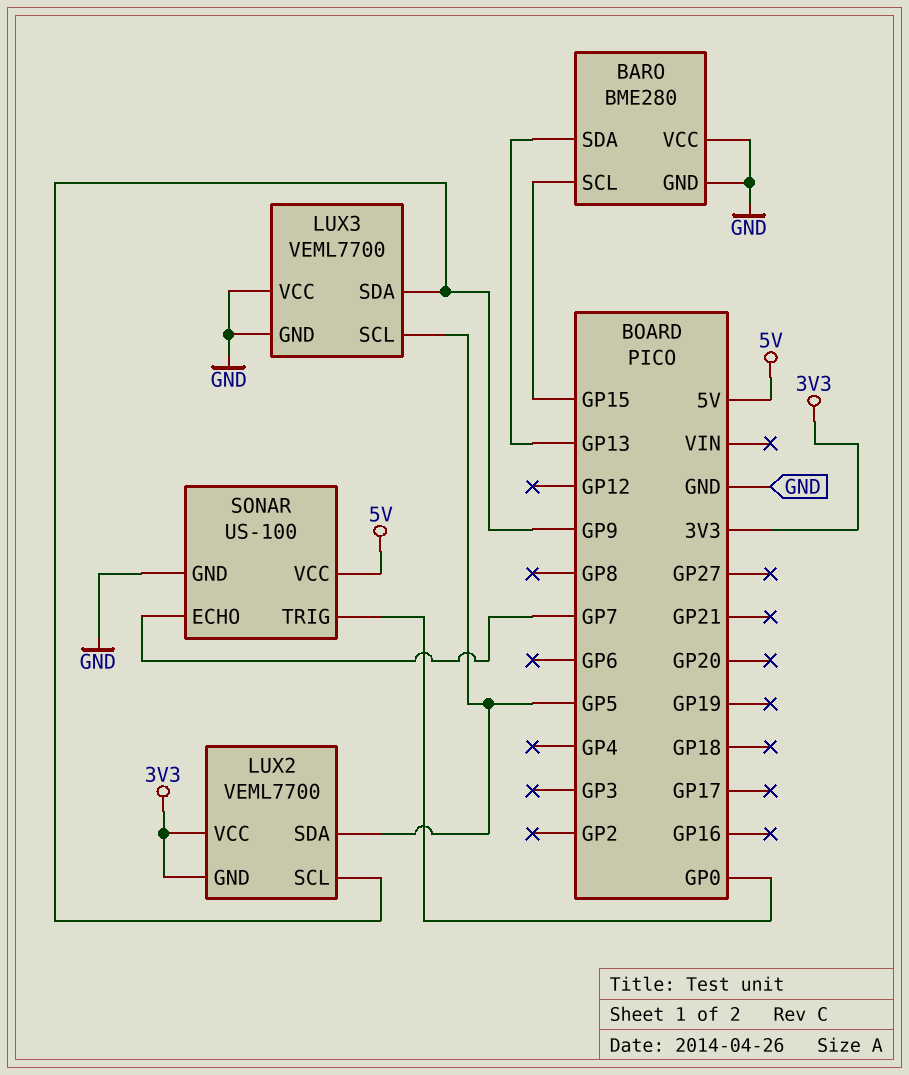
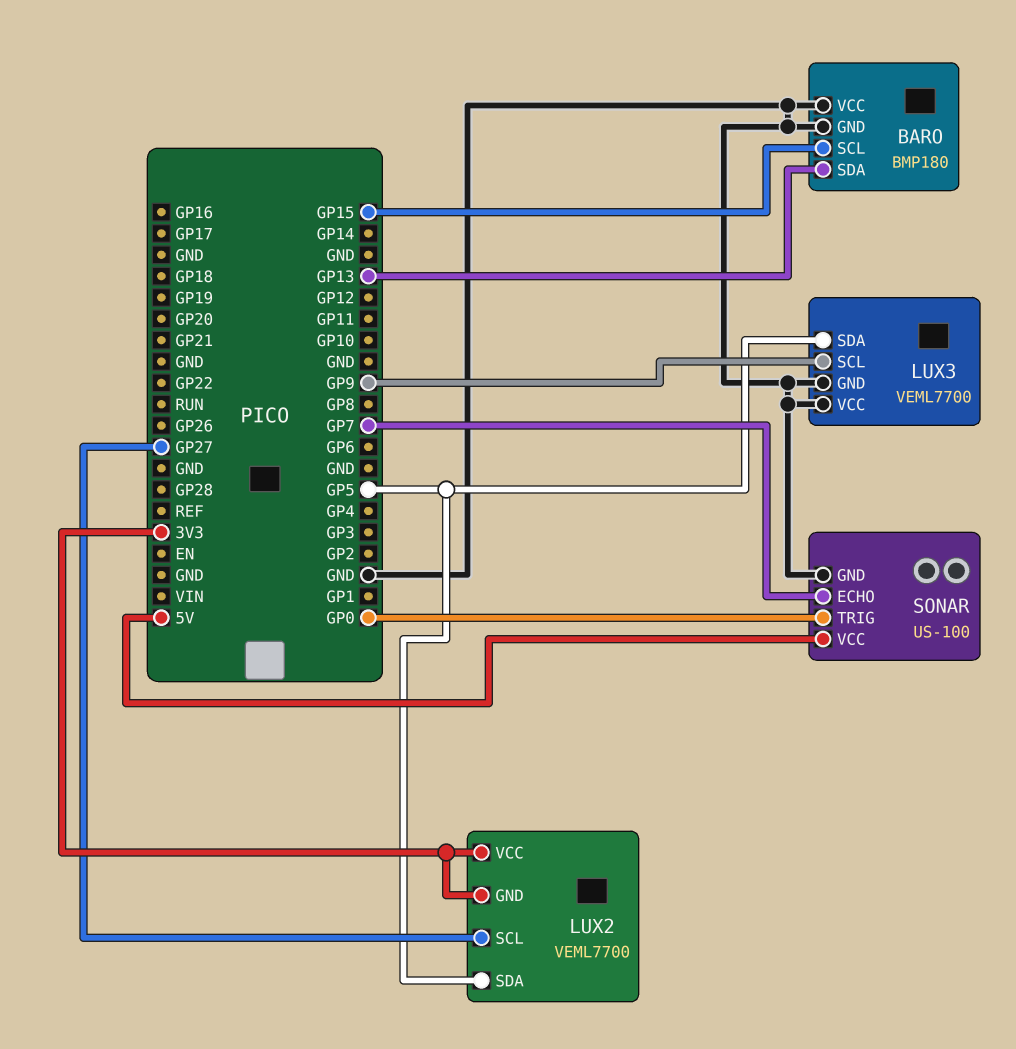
BARO: BME280 -> BMP180
LUX2 pin SCL: GP9 -> GP27
LUX3 pin SCL: GP5 -> GP9
LUX3 pin SDA: GP9 -> GP5

